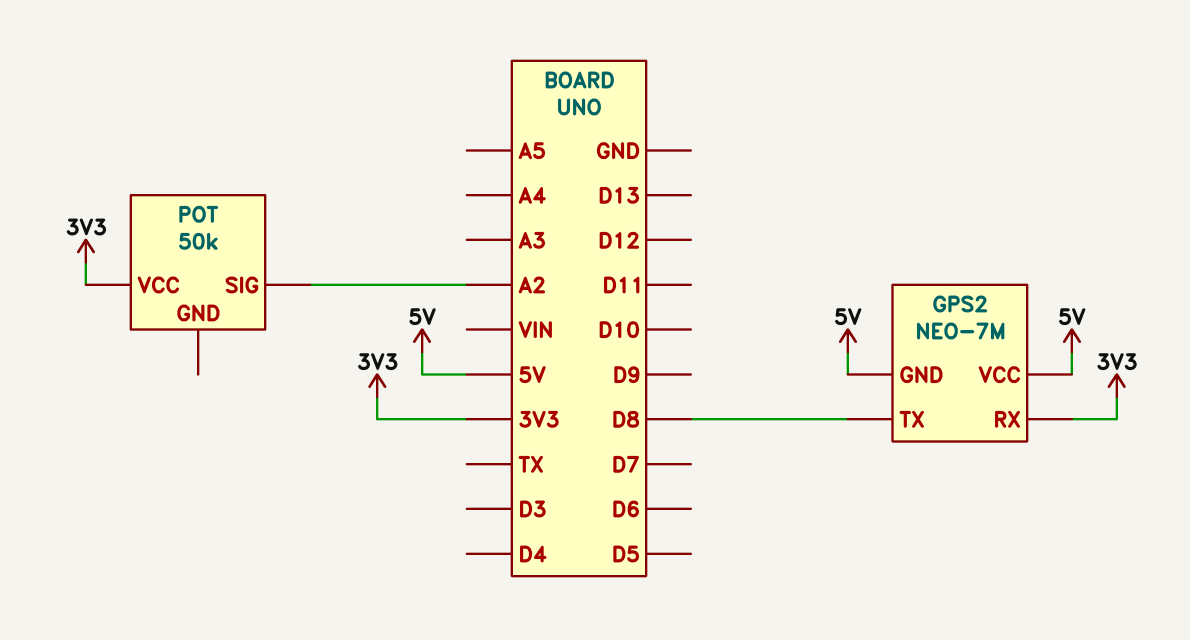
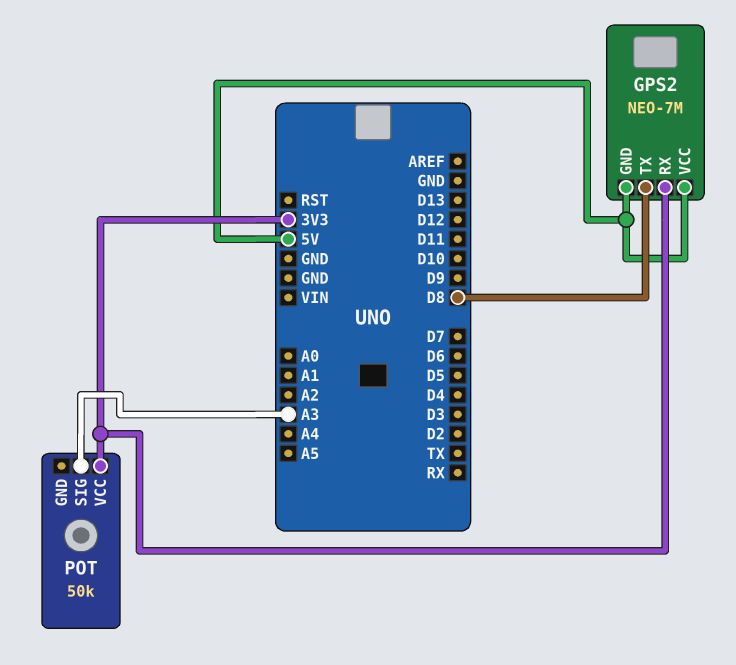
POT pin SIG: A2 -> A3

